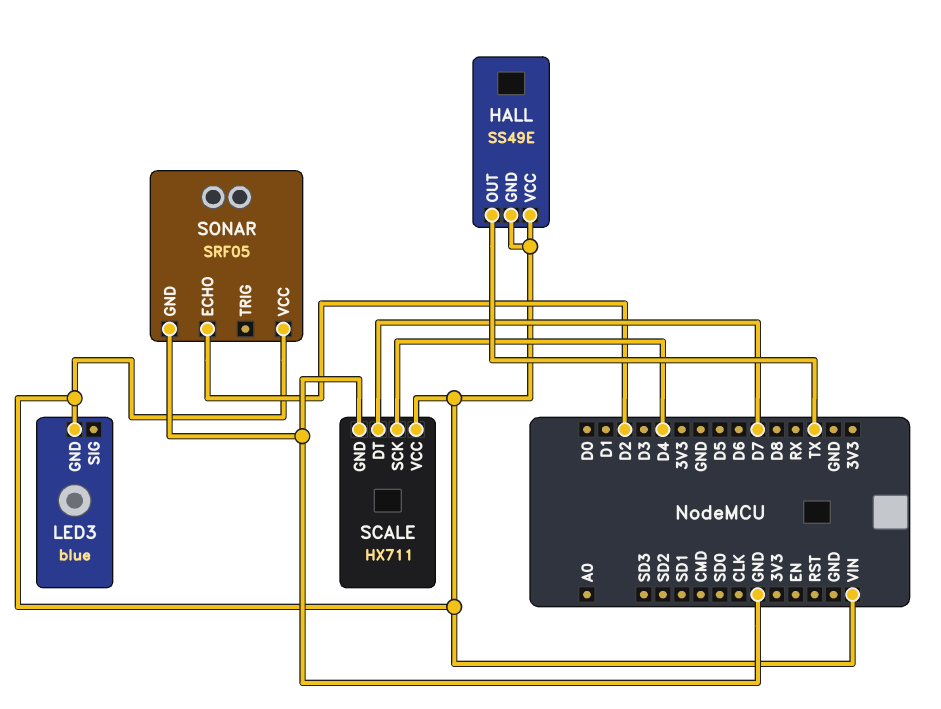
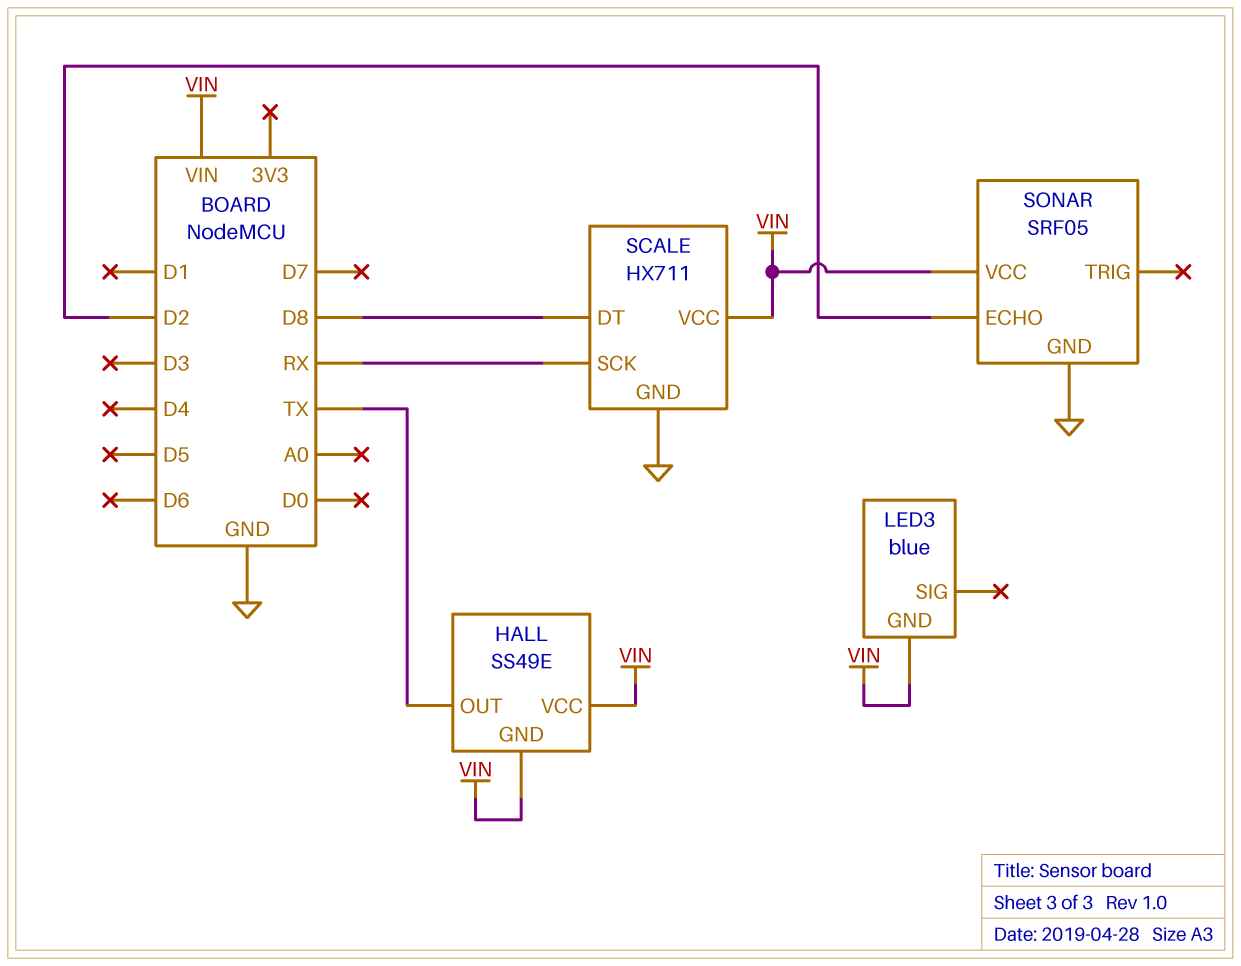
SCALE pin DT: D7 -> D8
SCALE pin SCK: D4 -> RX

